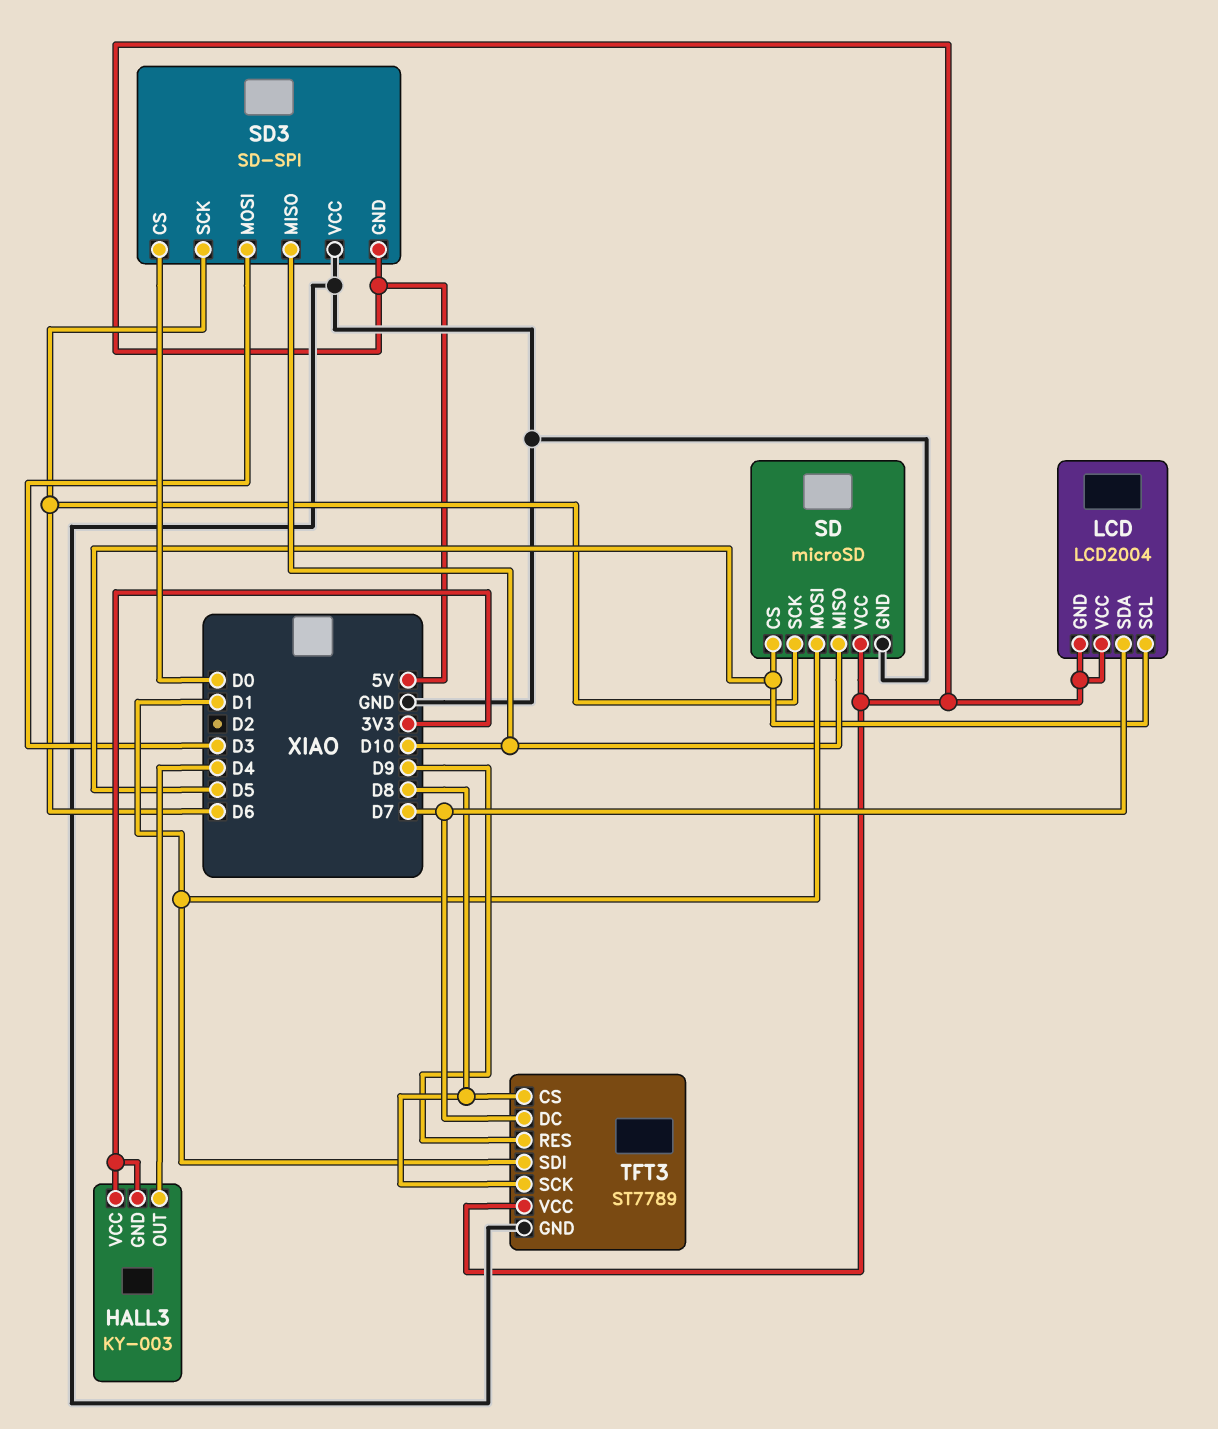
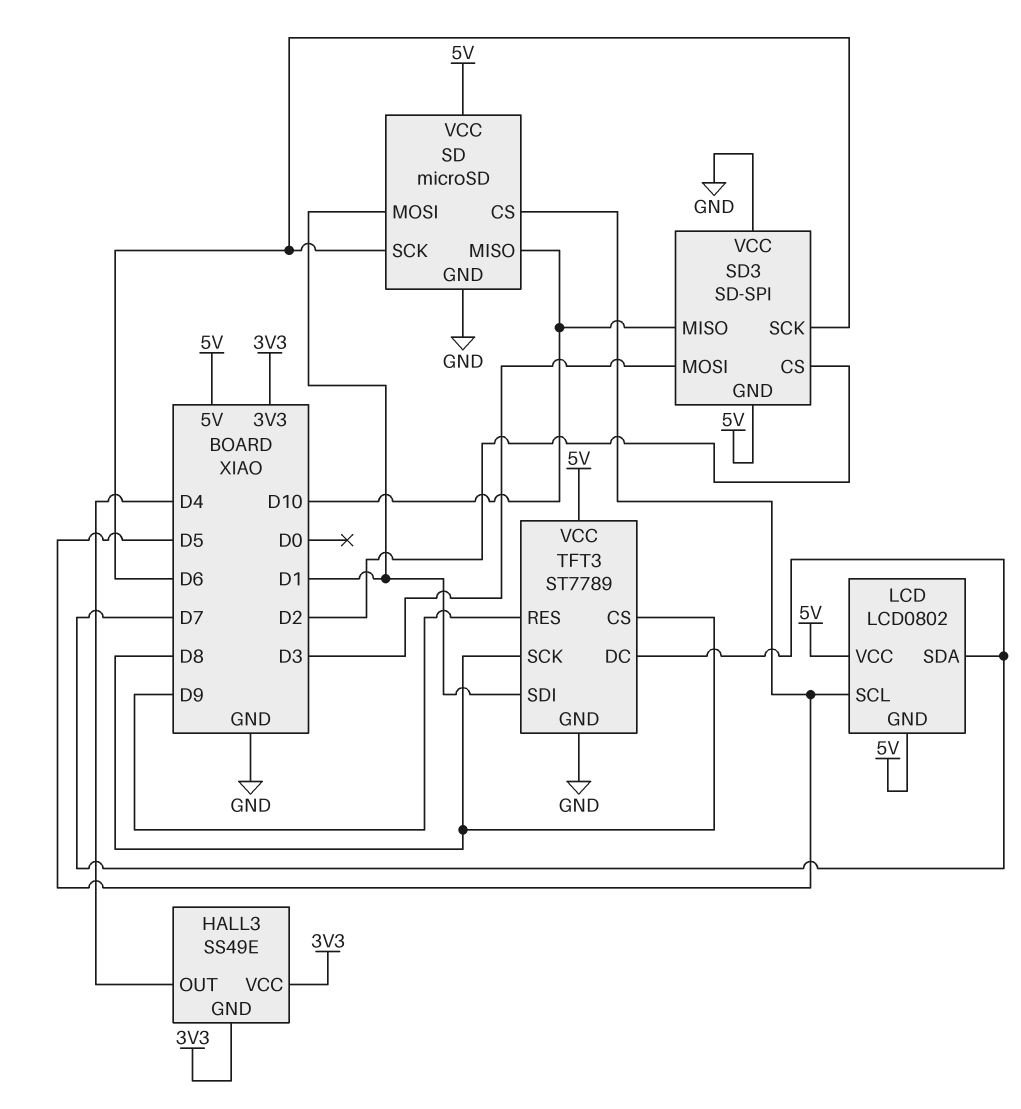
HALL3: KY-003 -> SS49E
LCD: LCD2004 -> LCD0802
SD3 pin CS: D0 -> D2

